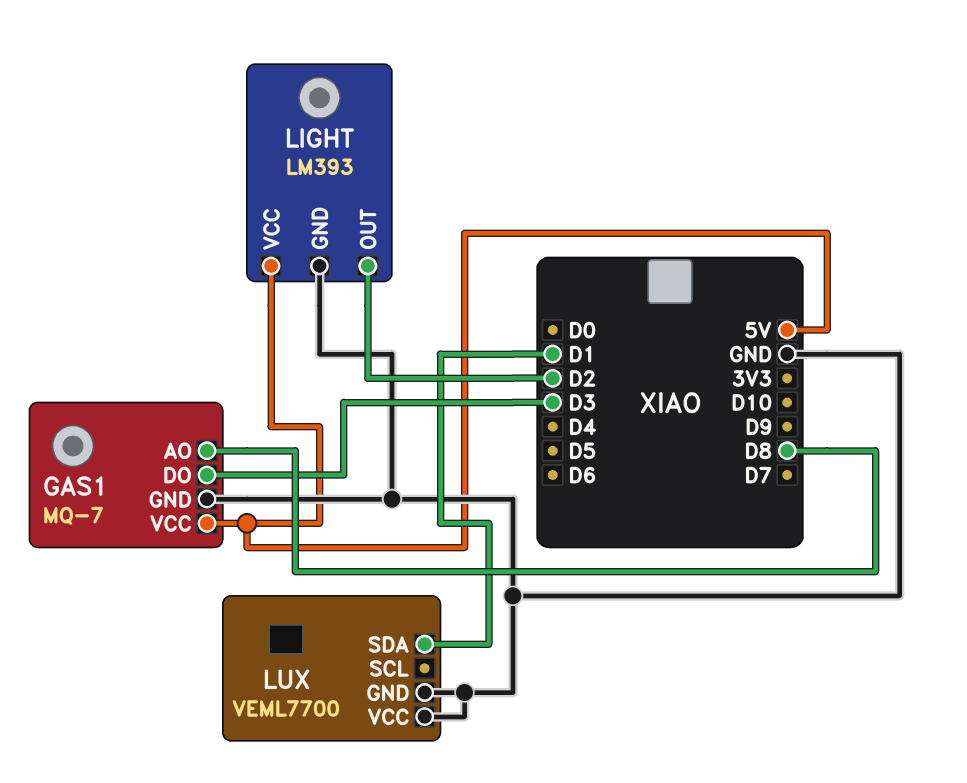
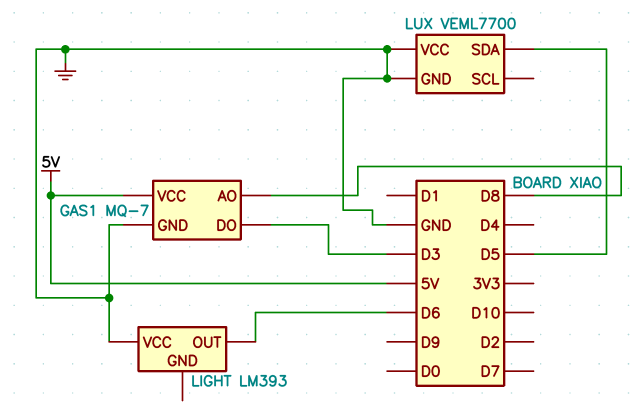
LIGHT pin GND: GND -> none
LIGHT pin OUT: D2 -> D6
LIGHT pin VCC: 5V -> GND
LUX pin SDA: D1 -> D5

